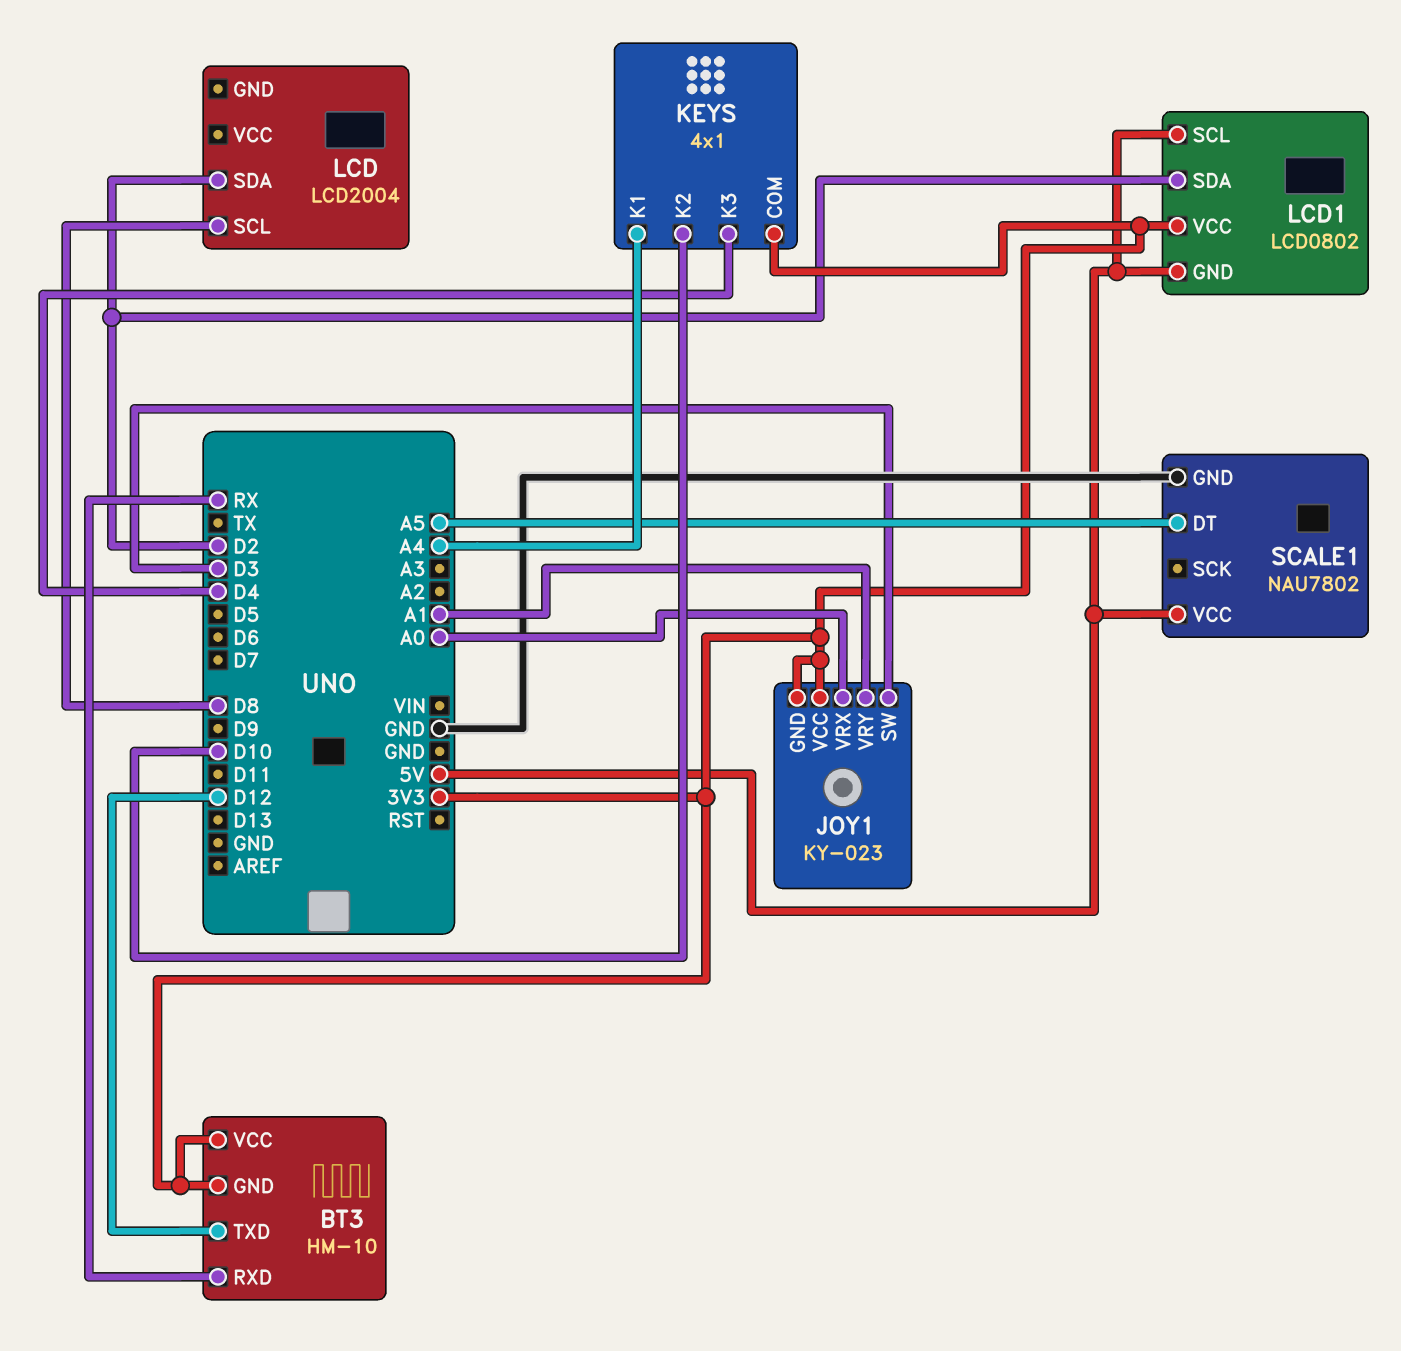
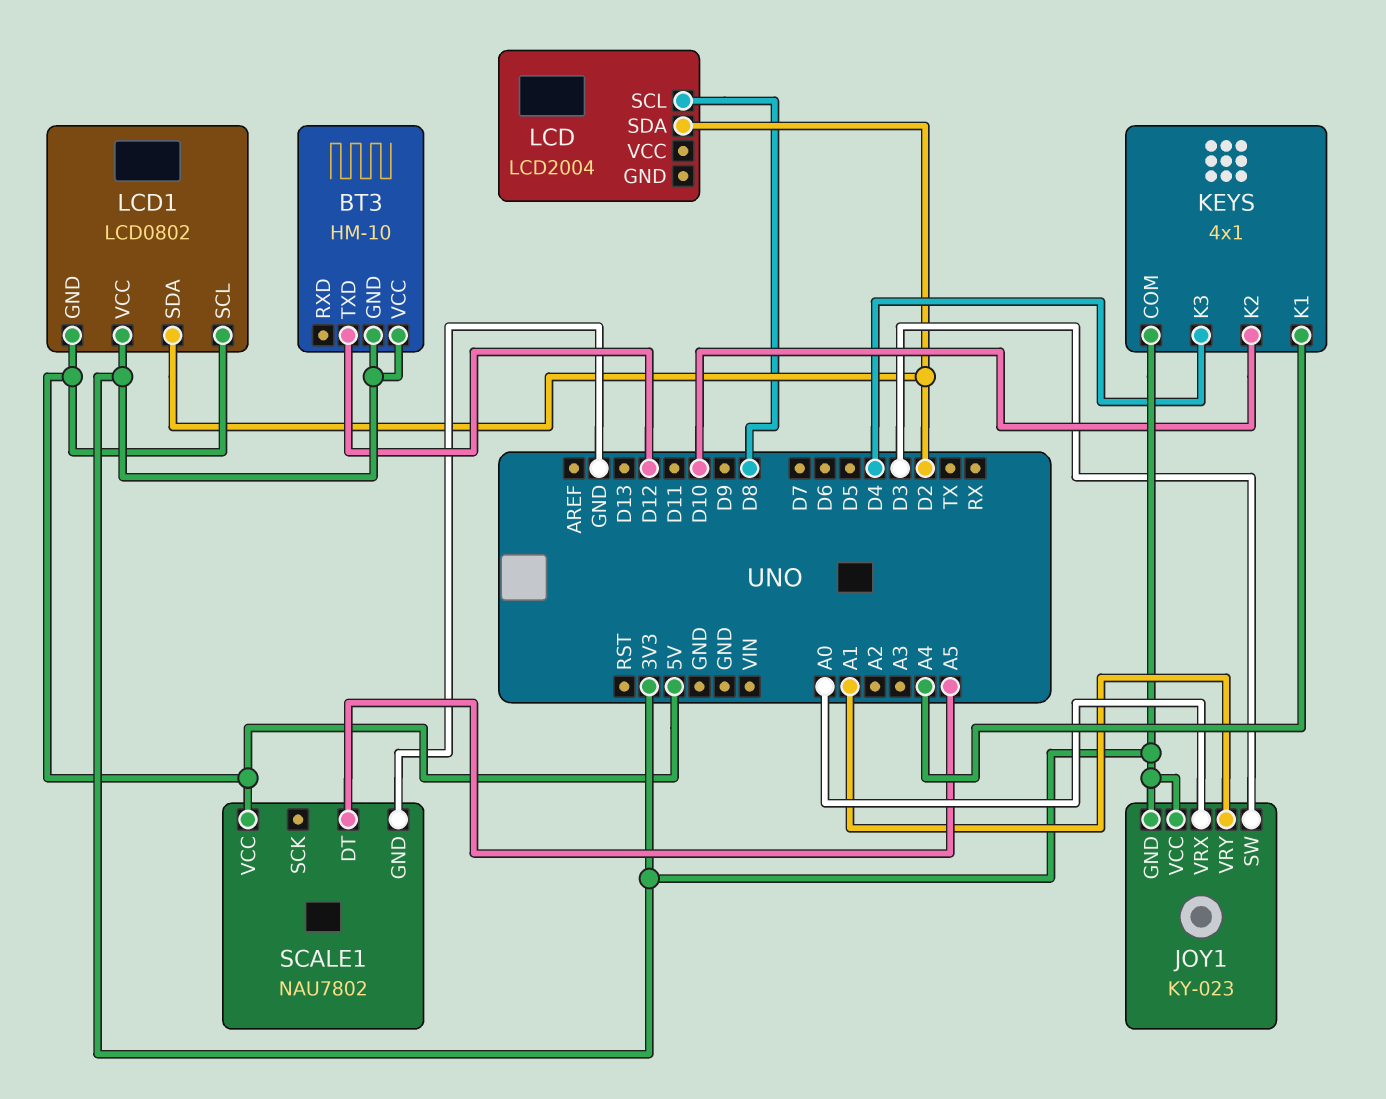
BT3 pin RXD: RX -> none

